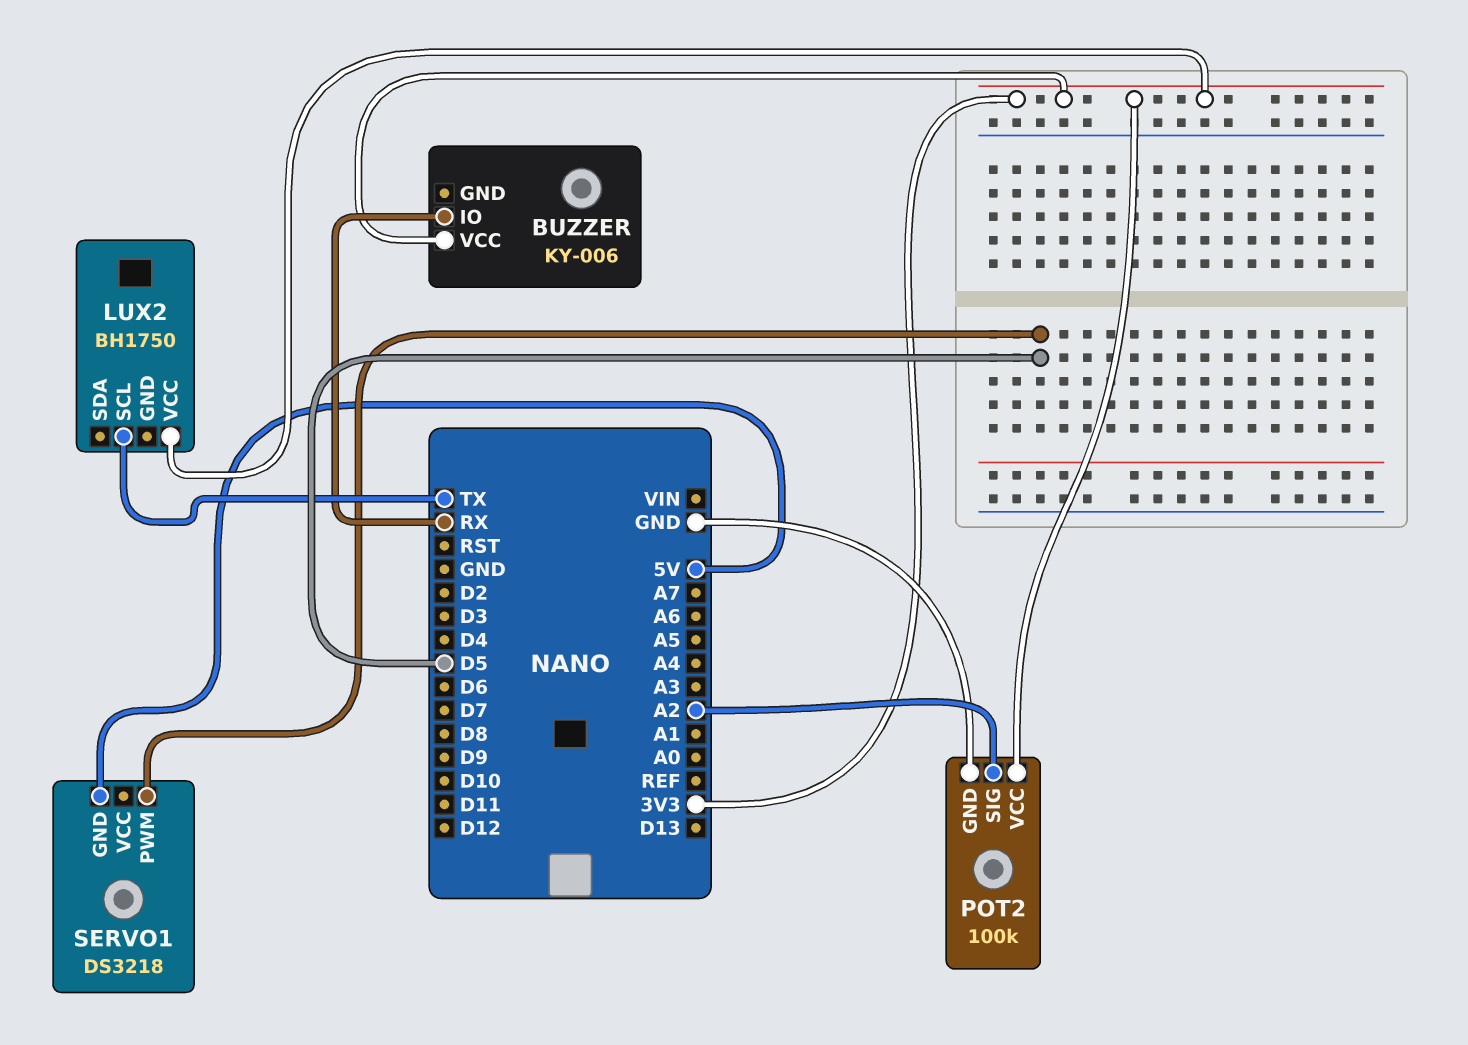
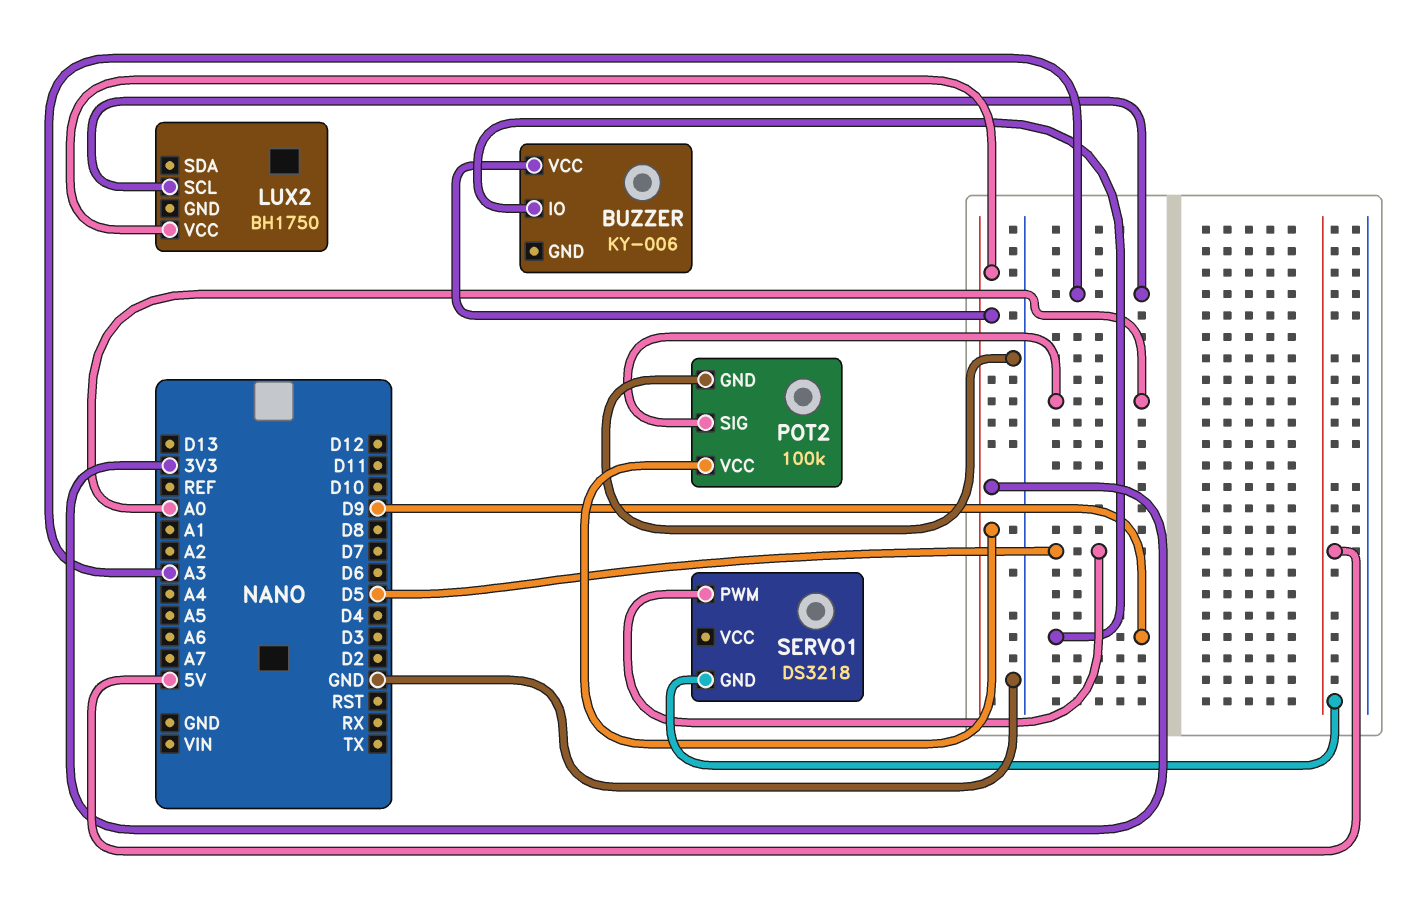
BUZZER pin IO: RX -> D9
LUX2 pin SCL: TX -> A3
POT2 pin SIG: A2 -> A0

